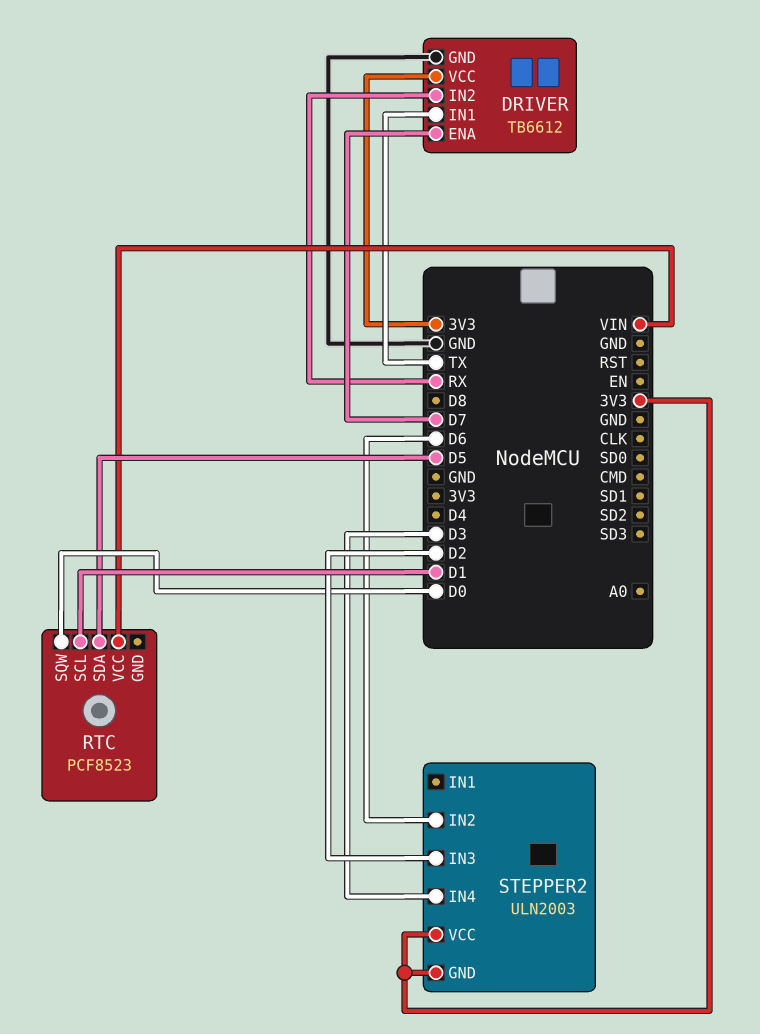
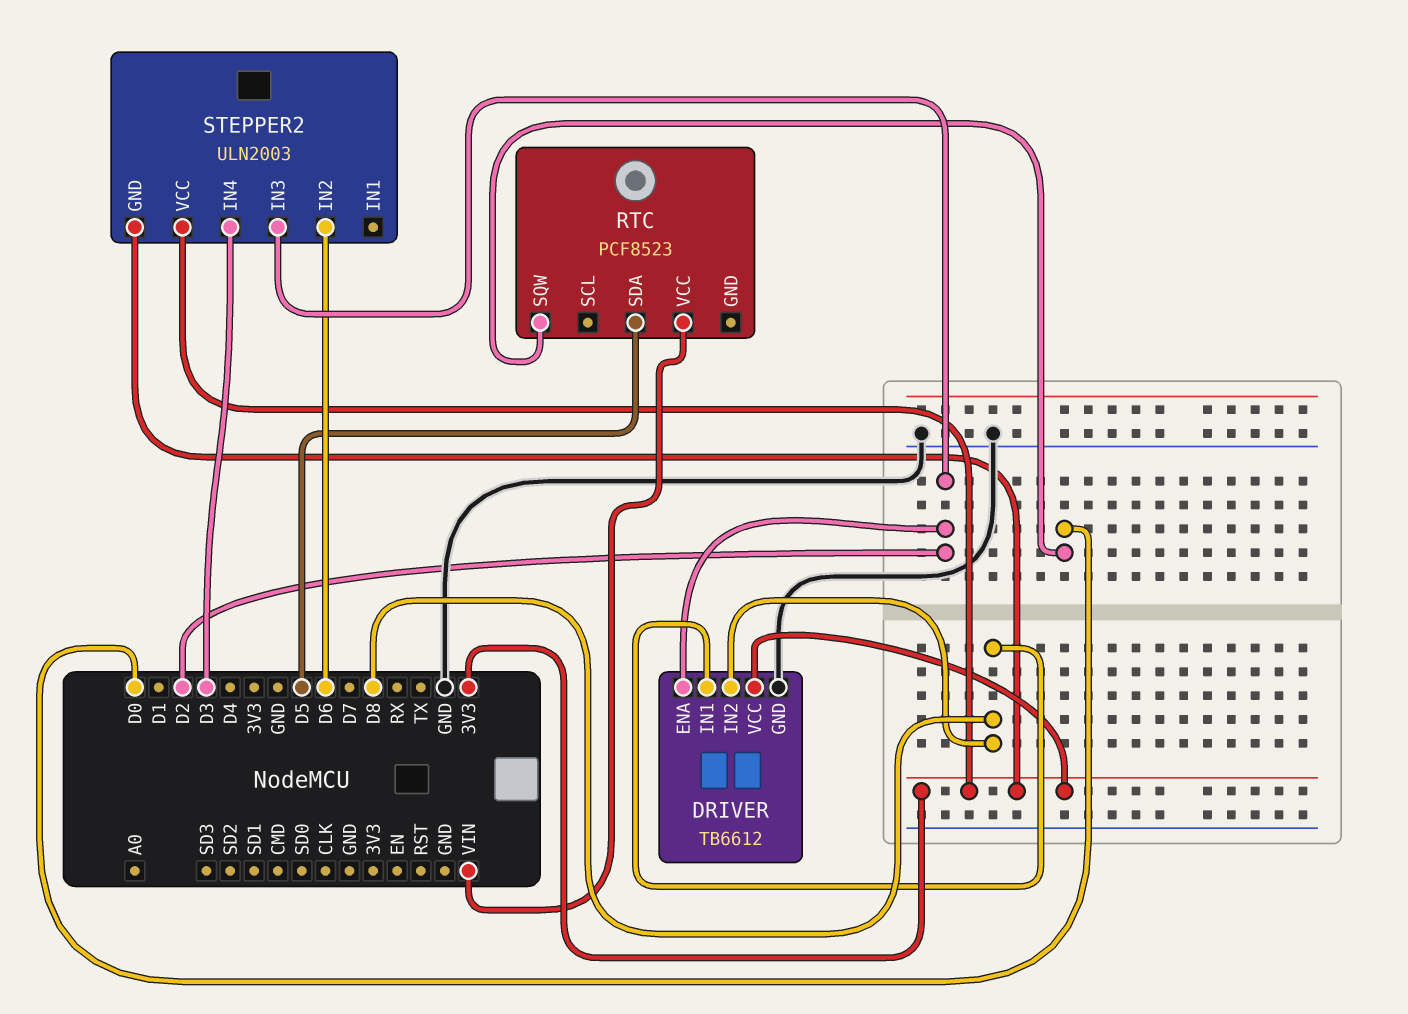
DRIVER pin ENA: D7 -> D2
DRIVER pin IN1: TX -> D8
DRIVER pin IN2: RX -> D8
RTC pin SCL: D1 -> none

